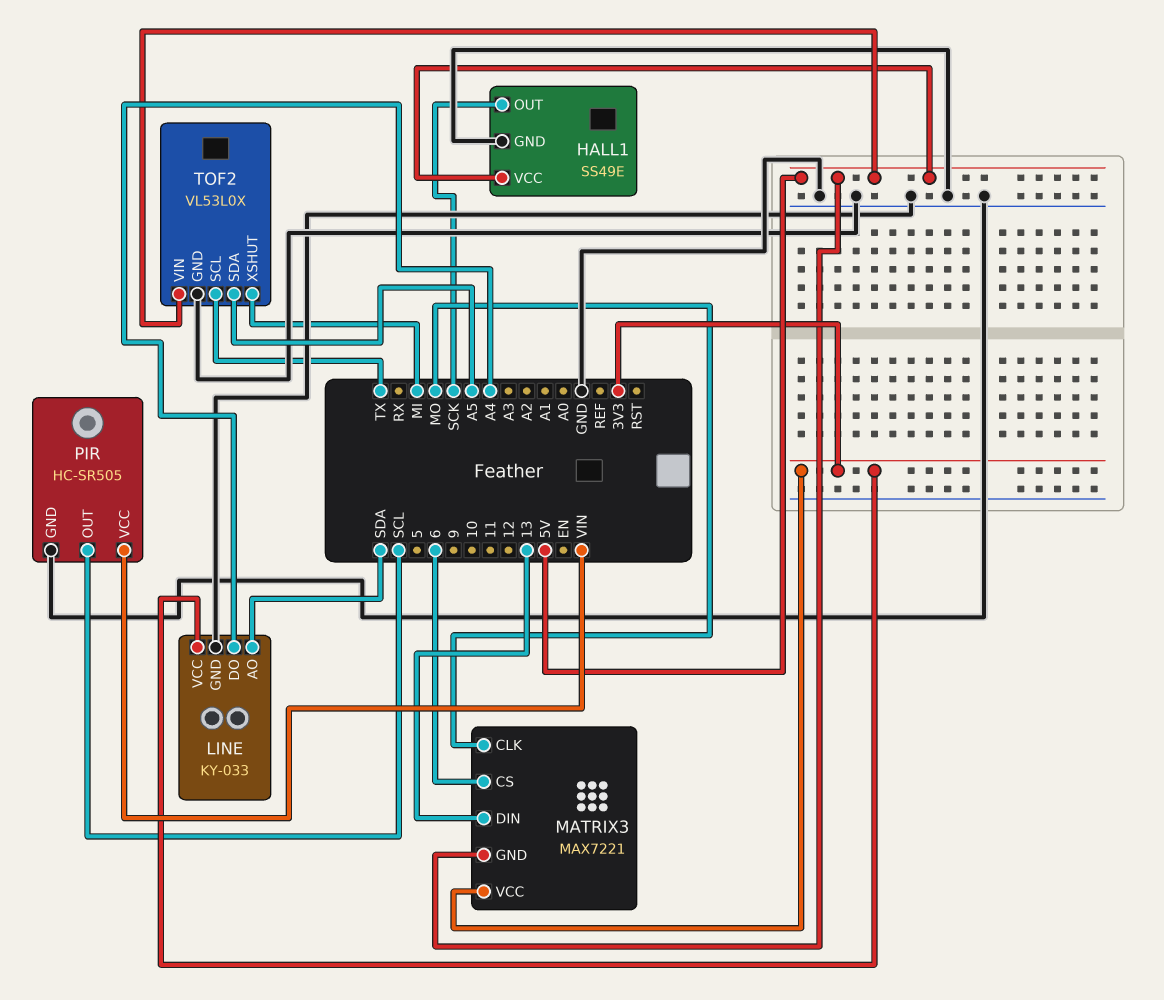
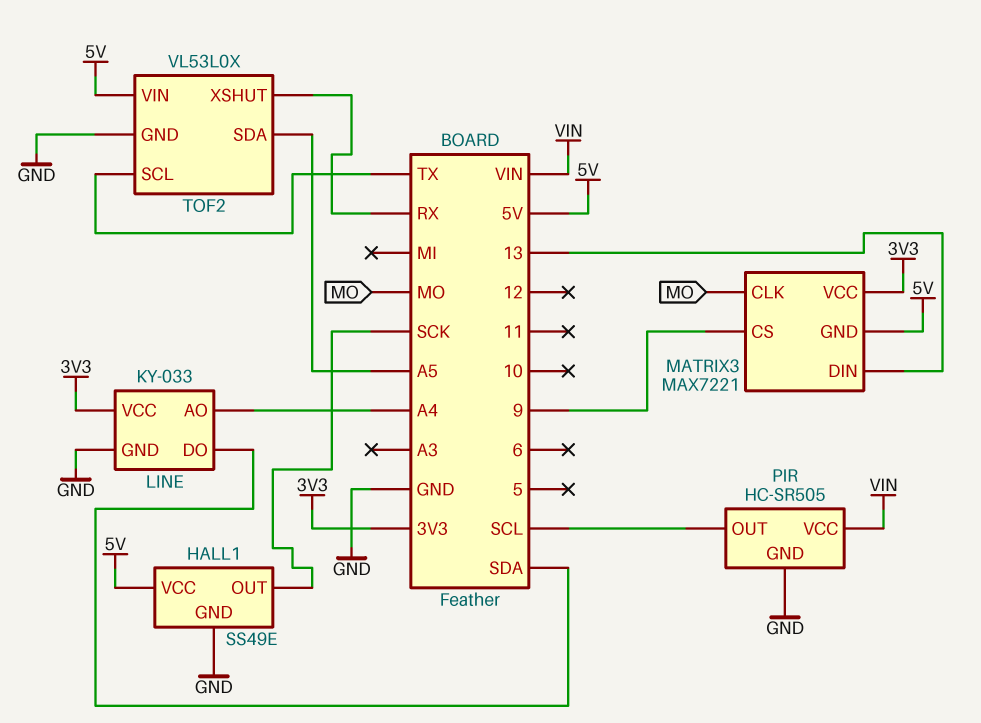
LINE pin AO: SDA -> A4
LINE pin DO: A4 -> SDA
MATRIX3 pin CS: 6 -> 9
TOF2 pin XSHUT: MI -> RX

